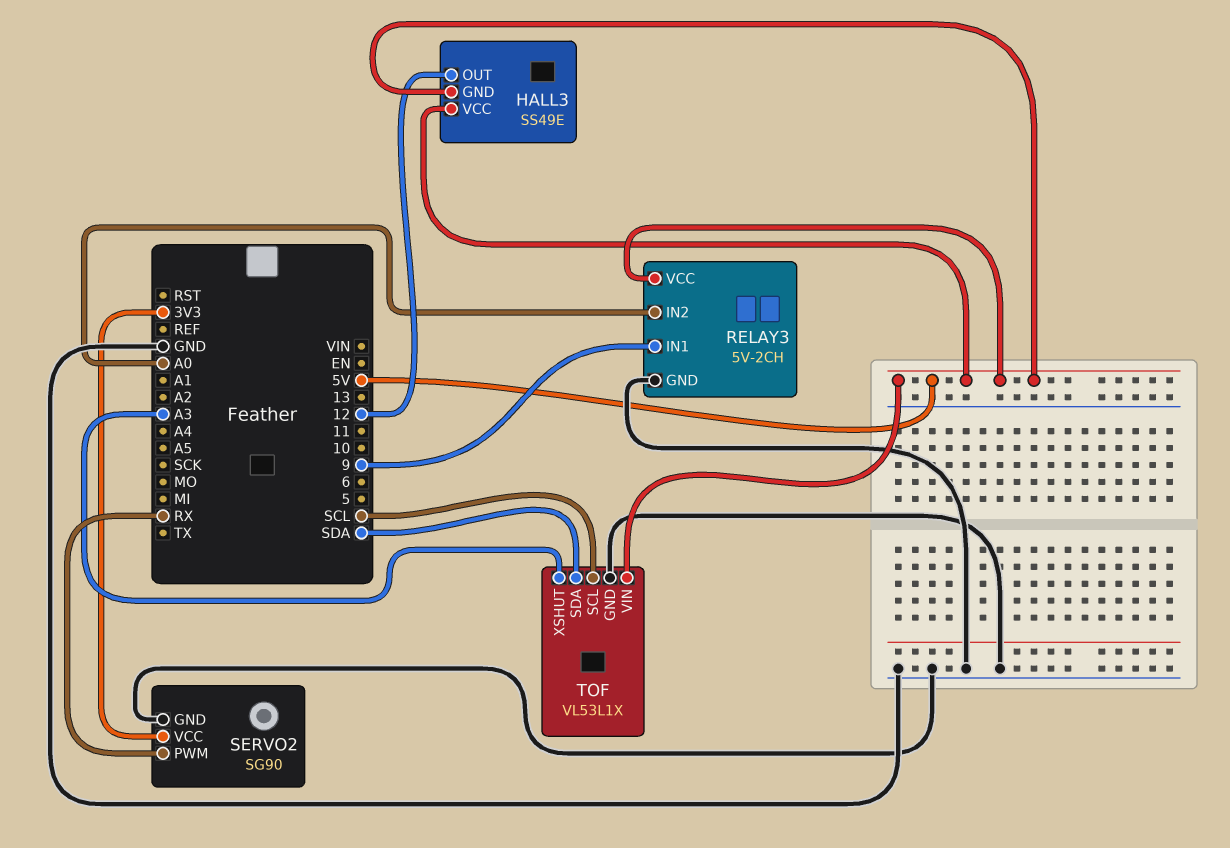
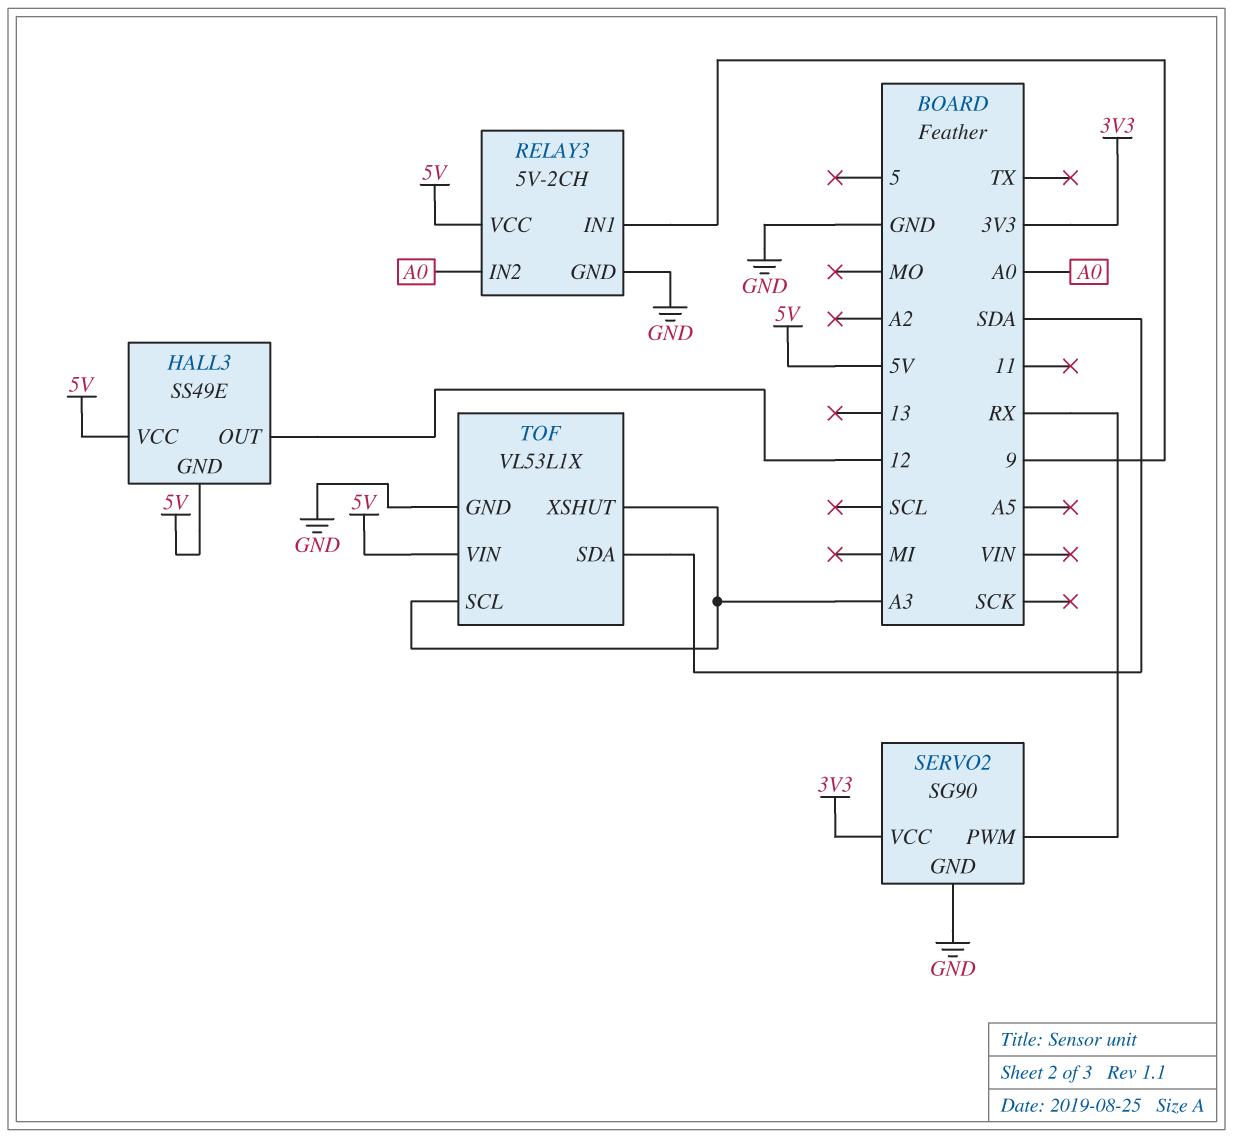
TOF pin SCL: SCL -> A3

